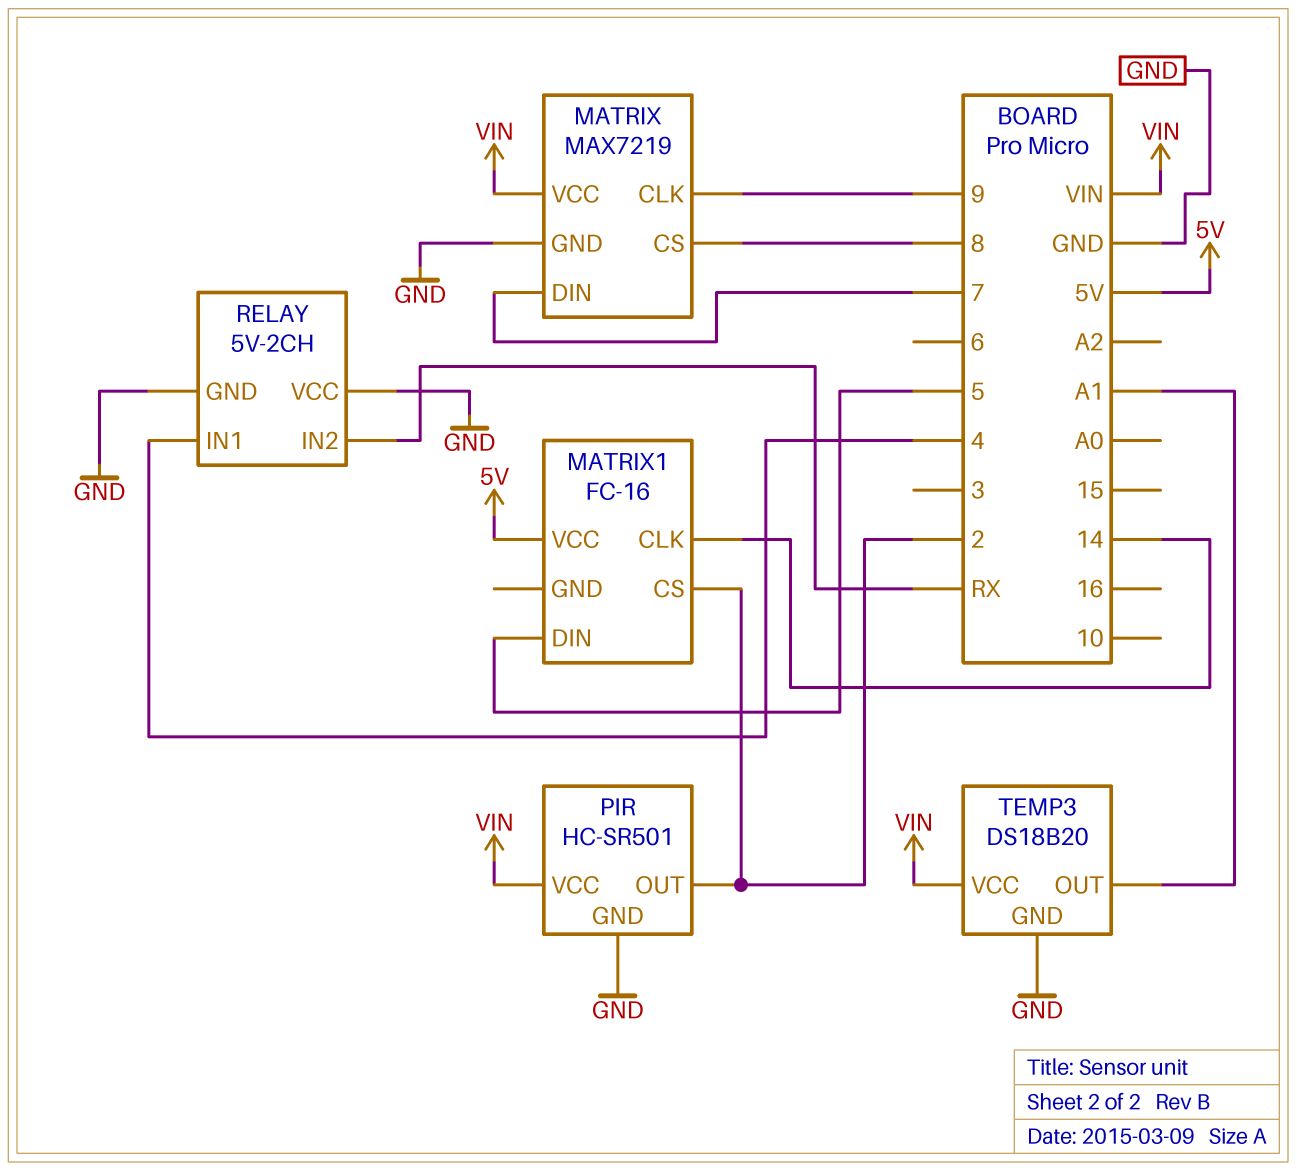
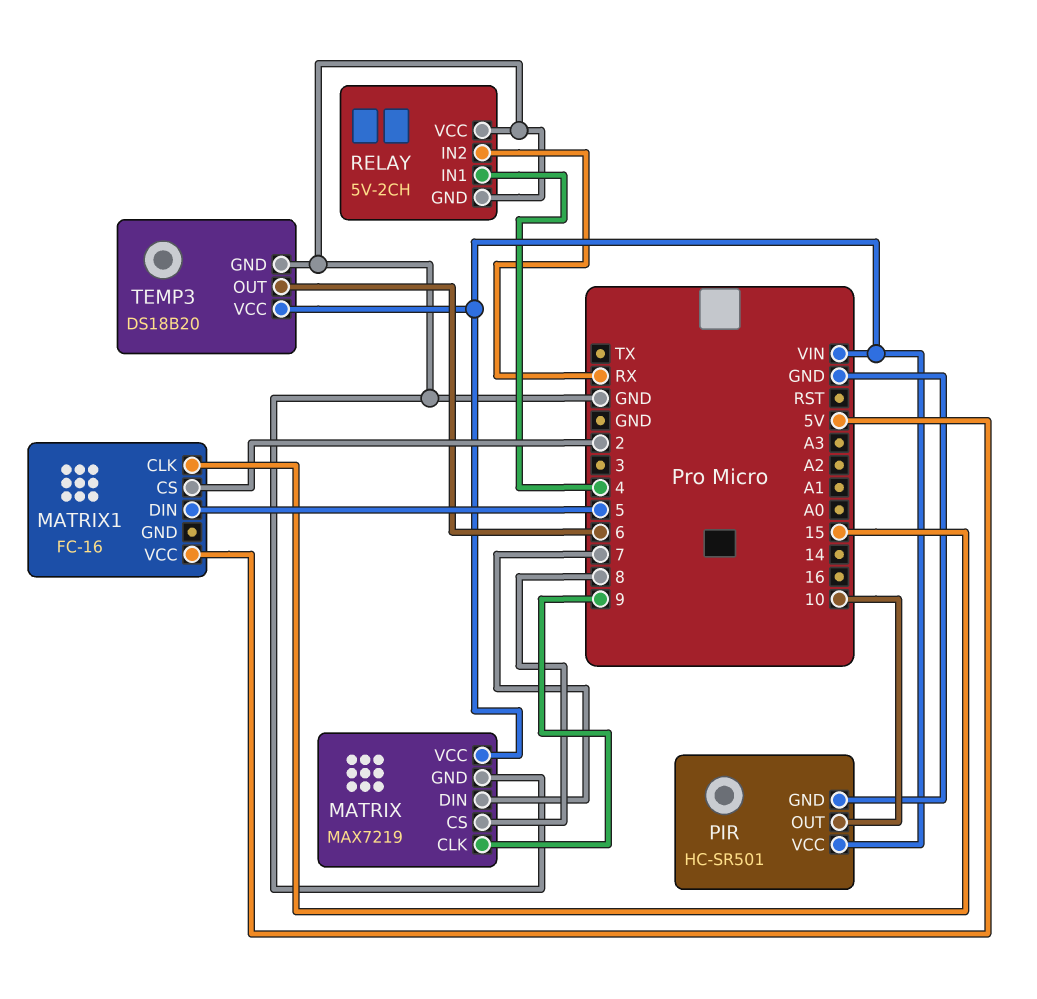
MATRIX1 pin CLK: 14 -> 15
PIR pin OUT: 2 -> 10
TEMP3 pin OUT: A1 -> 6

